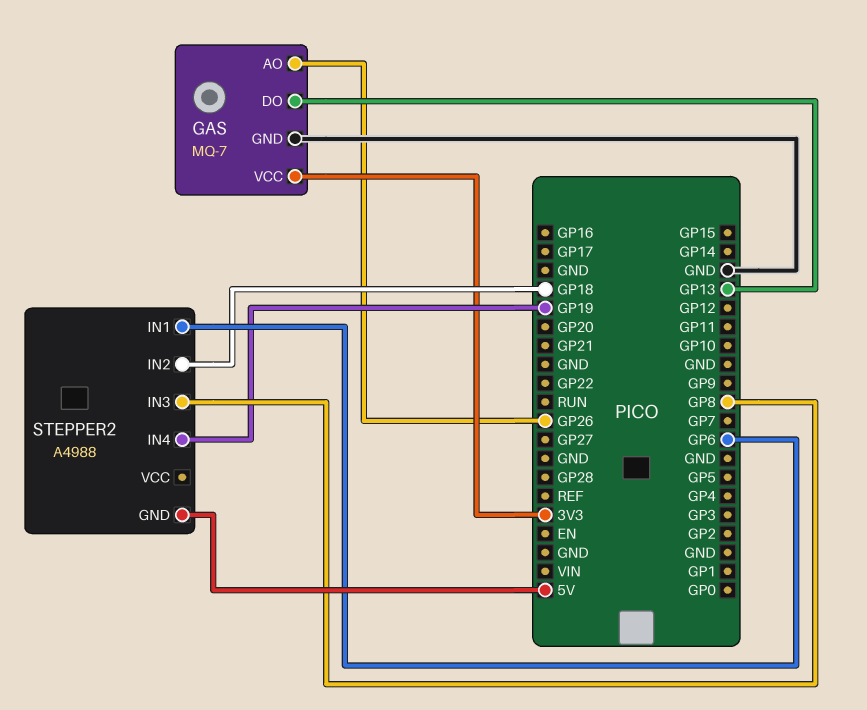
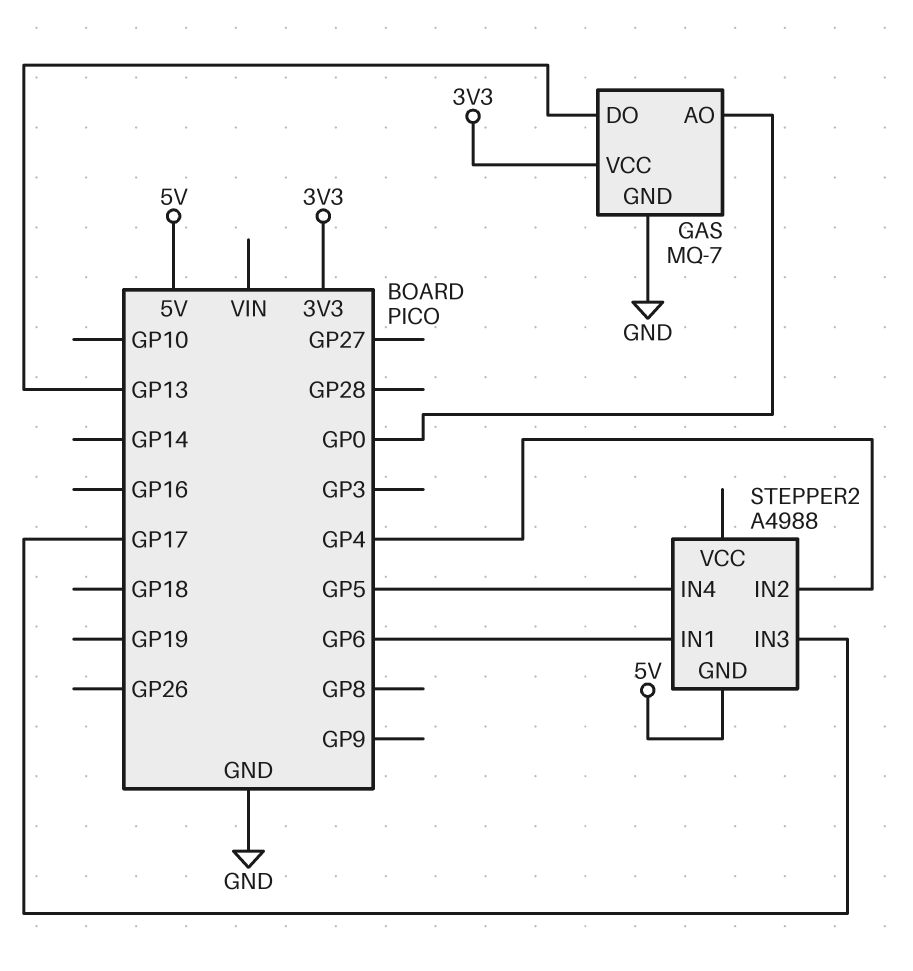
GAS pin AO: GP26 -> GP0
STEPPER2 pin IN2: GP18 -> GP4
STEPPER2 pin IN3: GP8 -> GP17
STEPPER2 pin IN4: GP19 -> GP5

